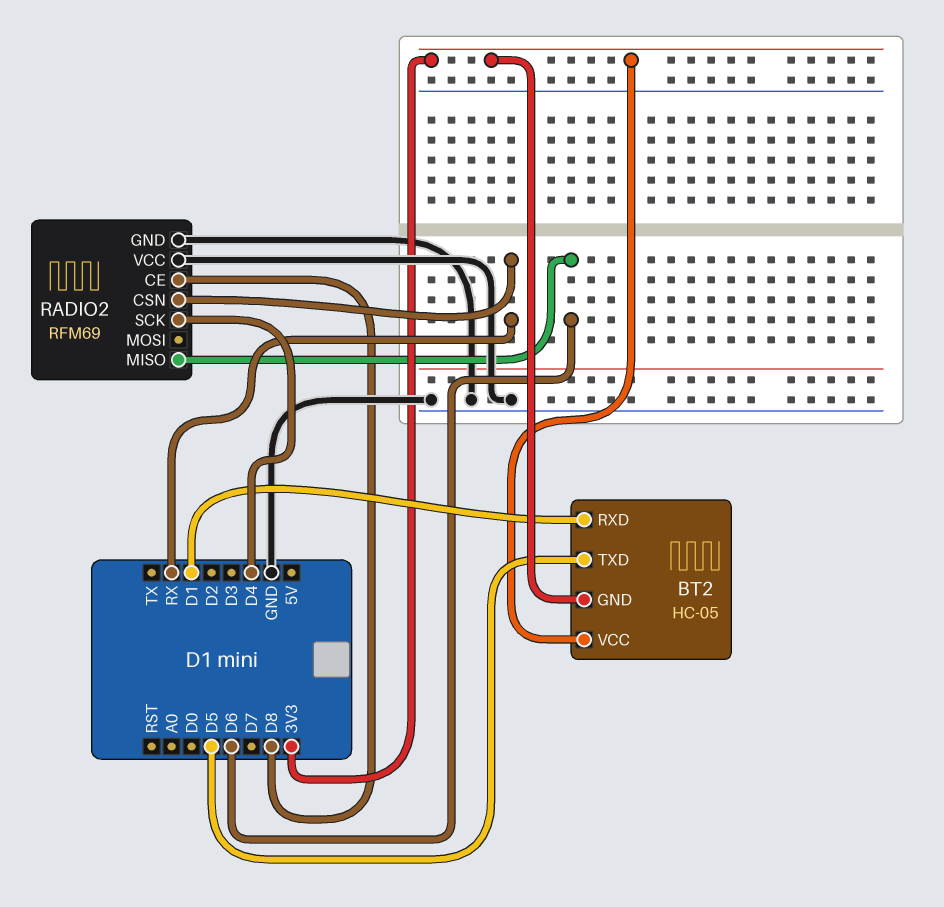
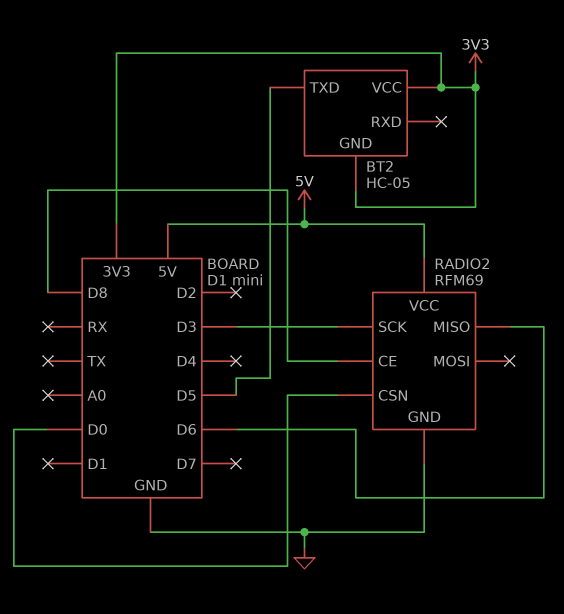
BT2 pin RXD: D1 -> none
RADIO2 pin CSN: RX -> D0
RADIO2 pin SCK: D4 -> D3
RADIO2 pin VCC: GND -> 5V

